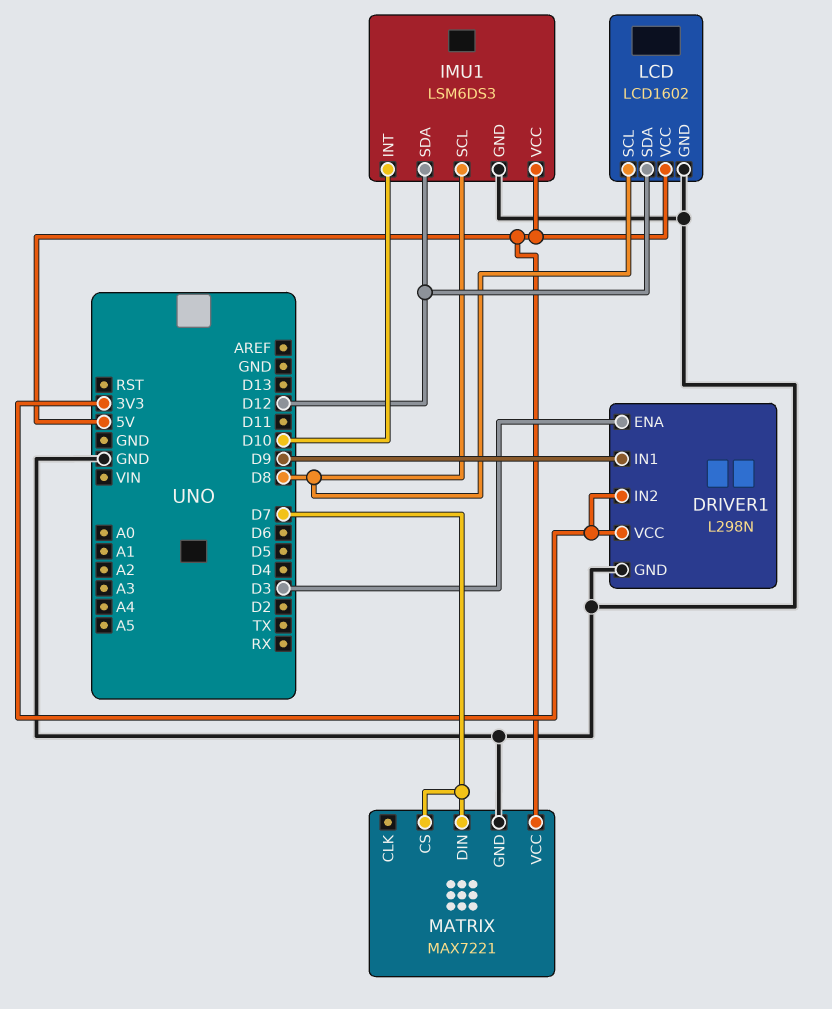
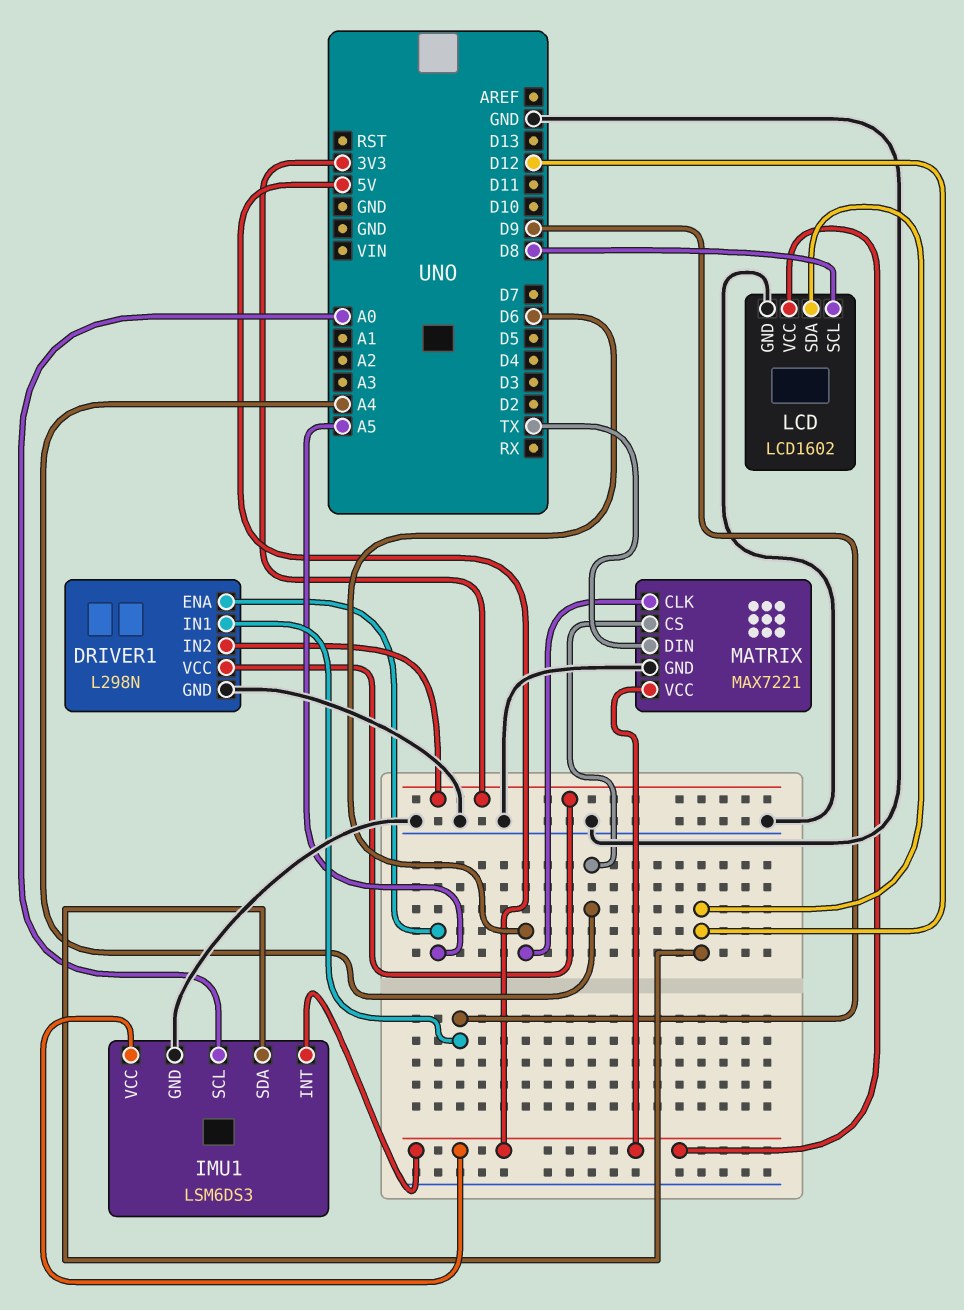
DRIVER1 pin ENA: D3 -> A5
IMU1 pin INT: D10 -> 5V
IMU1 pin SCL: D8 -> A0
MATRIX pin CLK: none -> D6
MATRIX pin CS: D7 -> A4
MATRIX pin DIN: D7 -> TX

